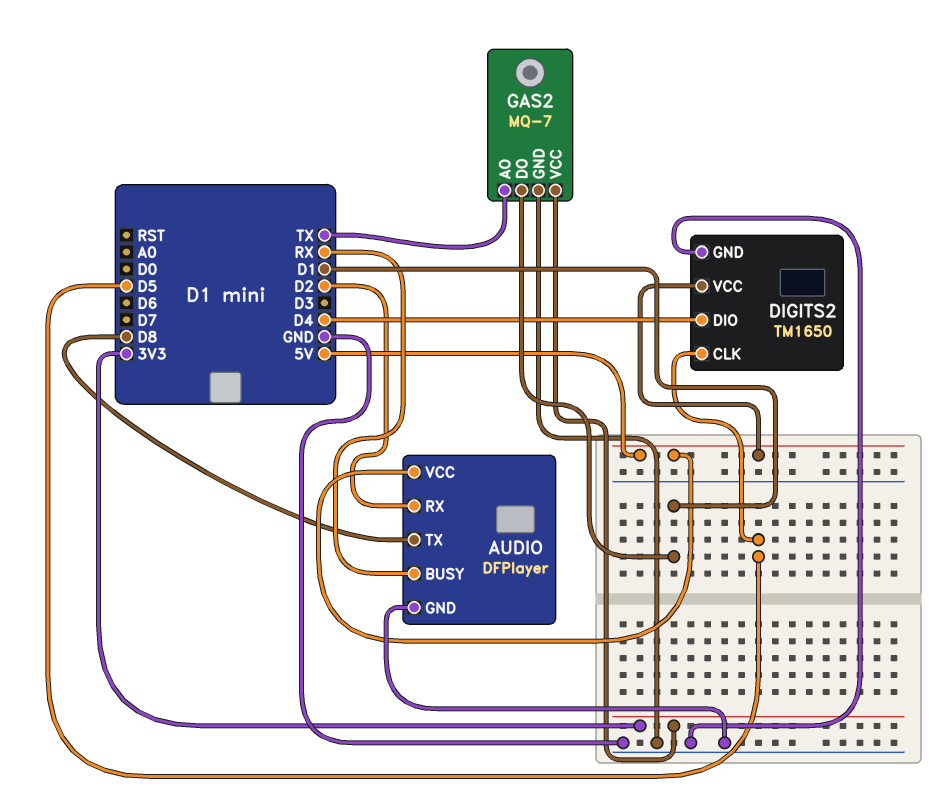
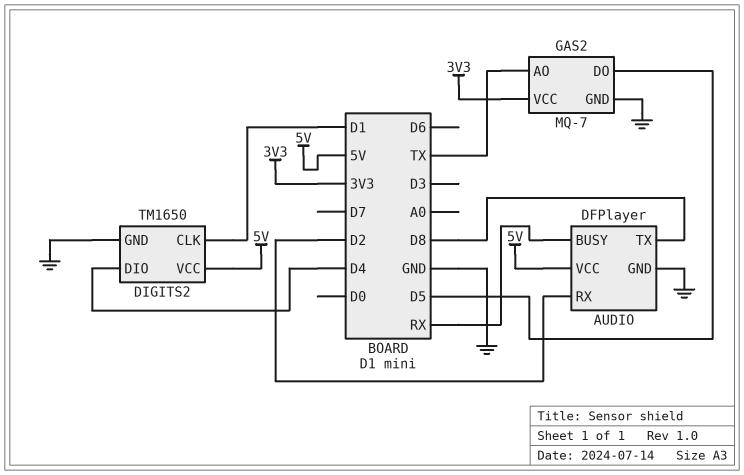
DIGITS2 pin CLK: D5 -> D1
GAS2 pin DO: D1 -> D5

